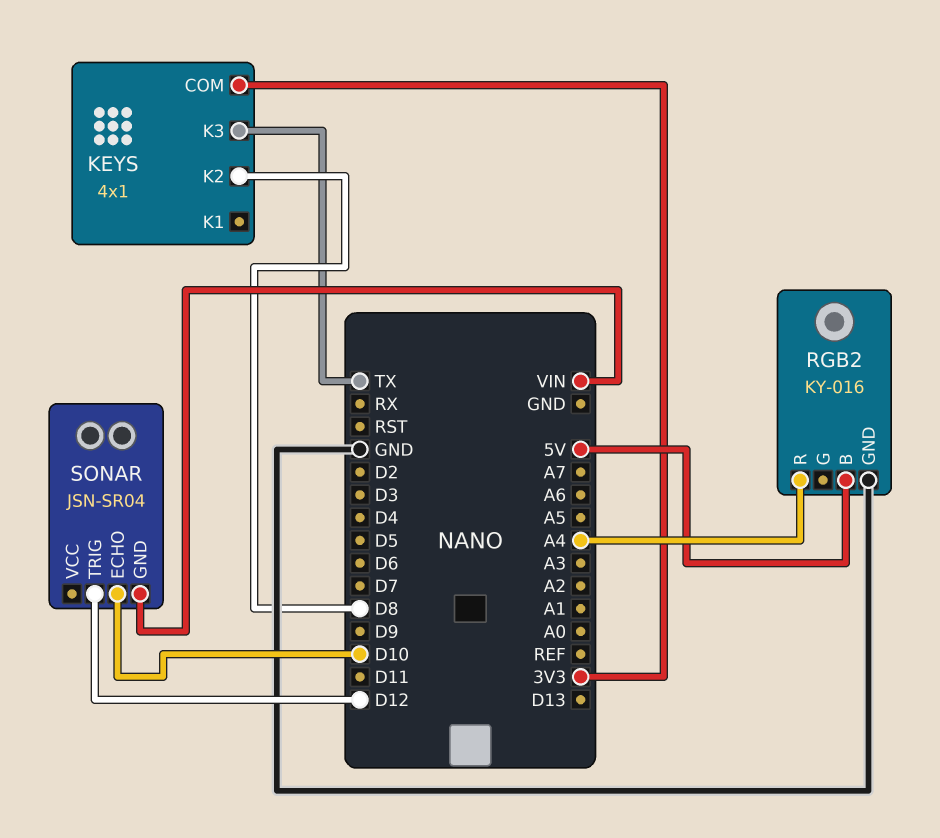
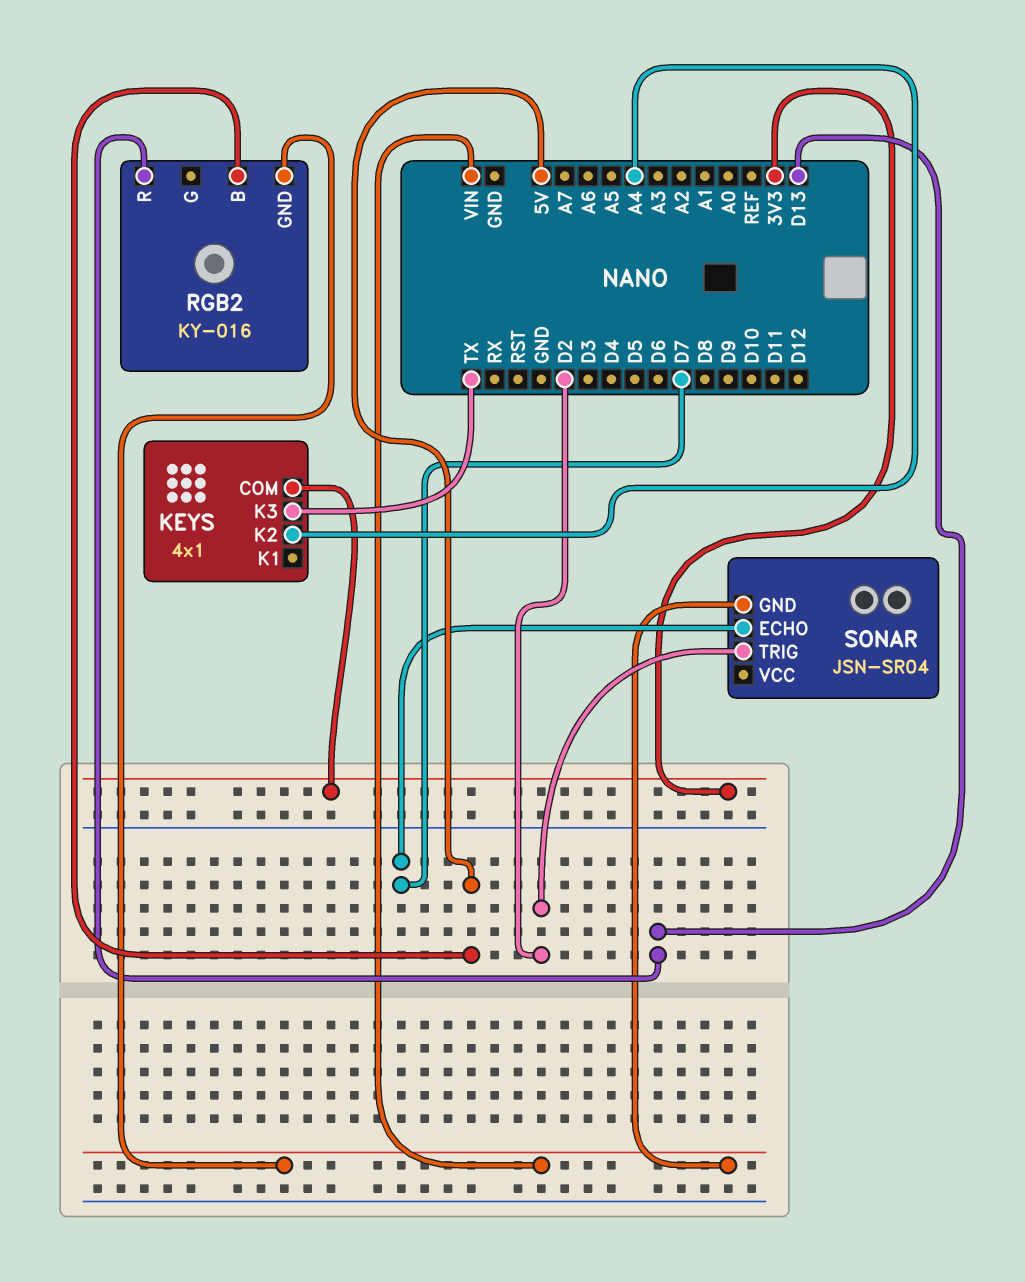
KEYS pin K2: D8 -> A4
RGB2 pin GND: GND -> VIN
RGB2 pin R: A4 -> D13
SONAR pin ECHO: D10 -> D7
SONAR pin TRIG: D12 -> D2

